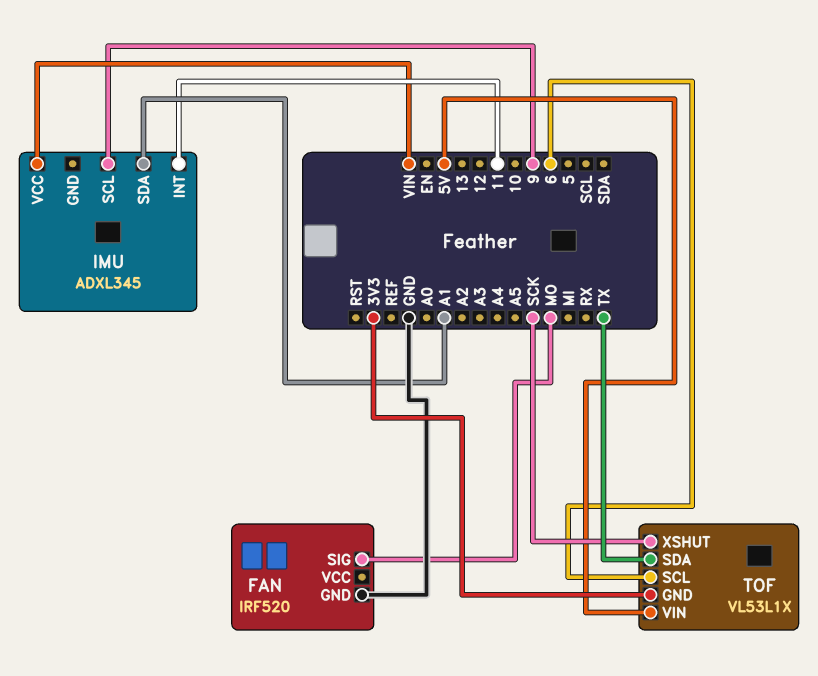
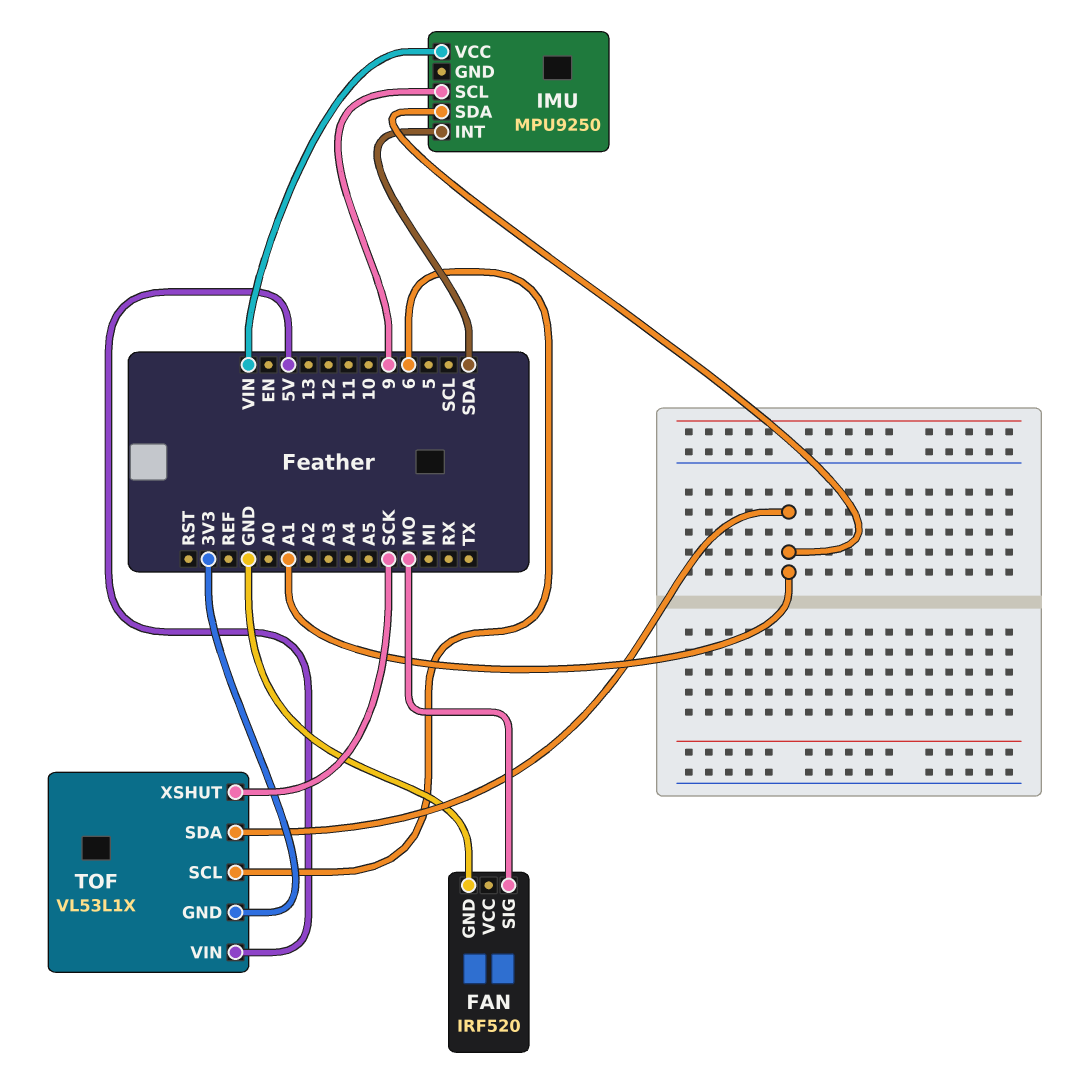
IMU: ADXL345 -> MPU9250
IMU pin INT: 11 -> SDA
TOF pin SDA: TX -> A1

